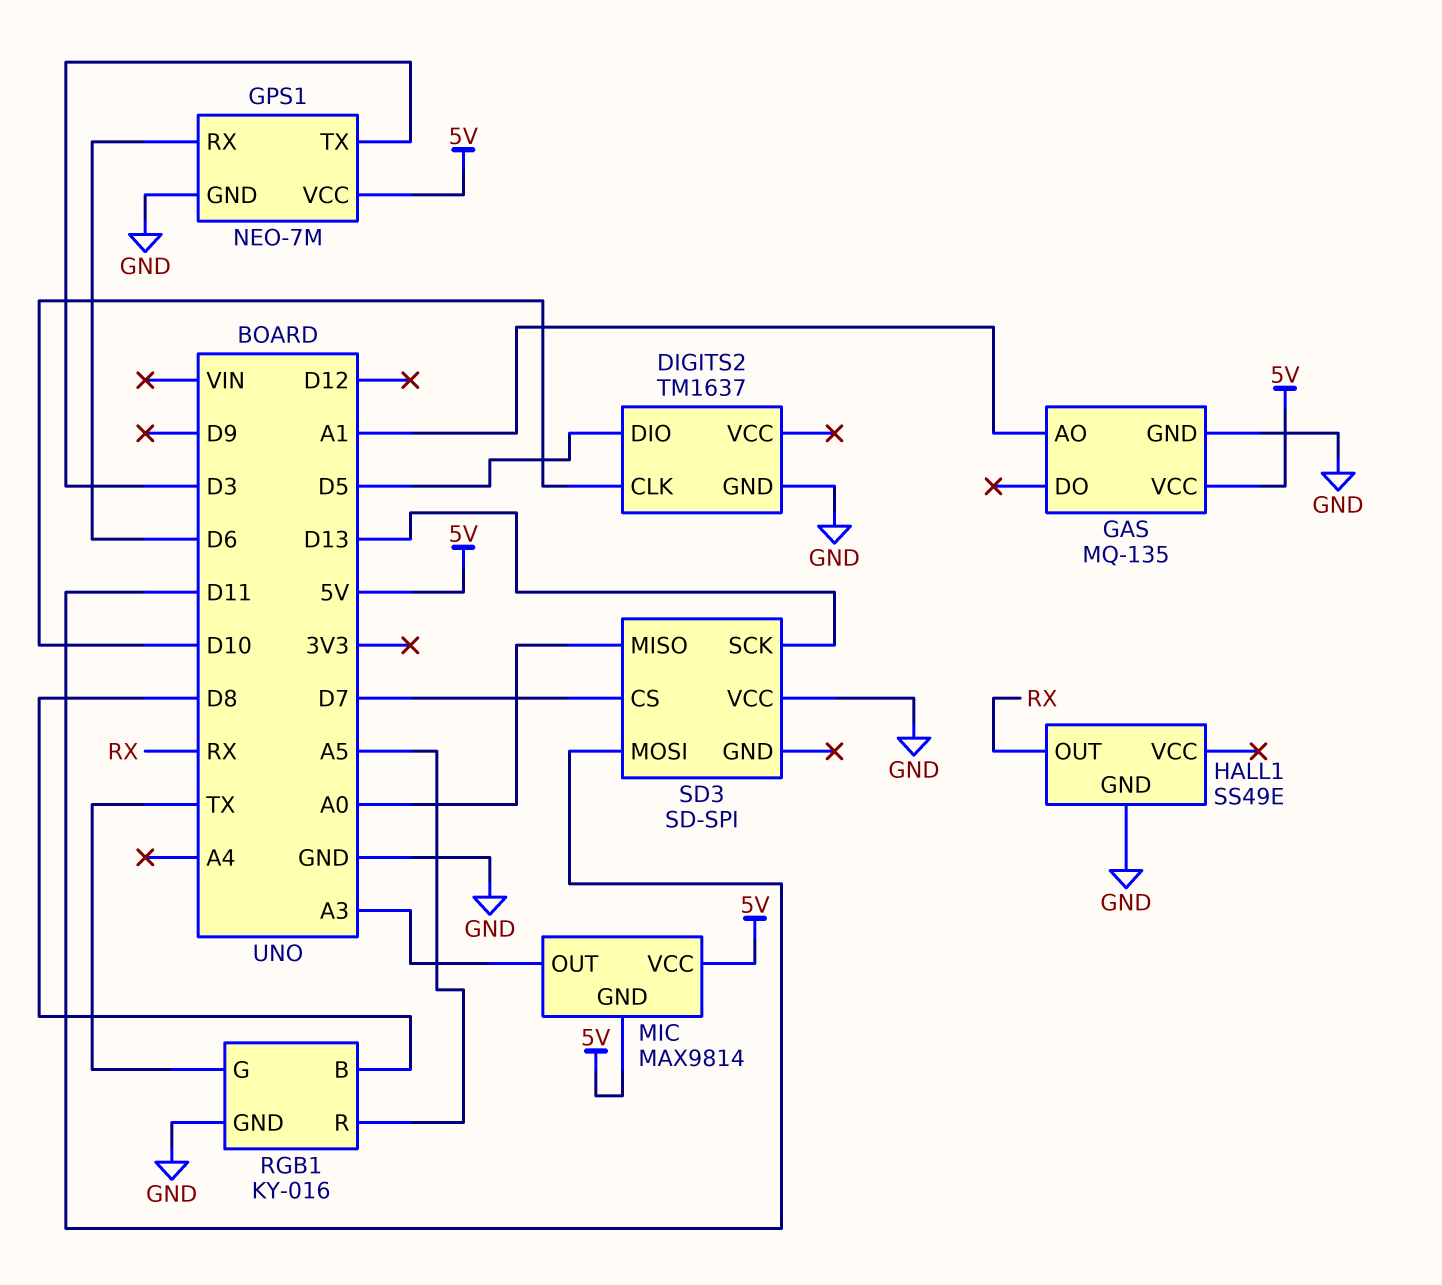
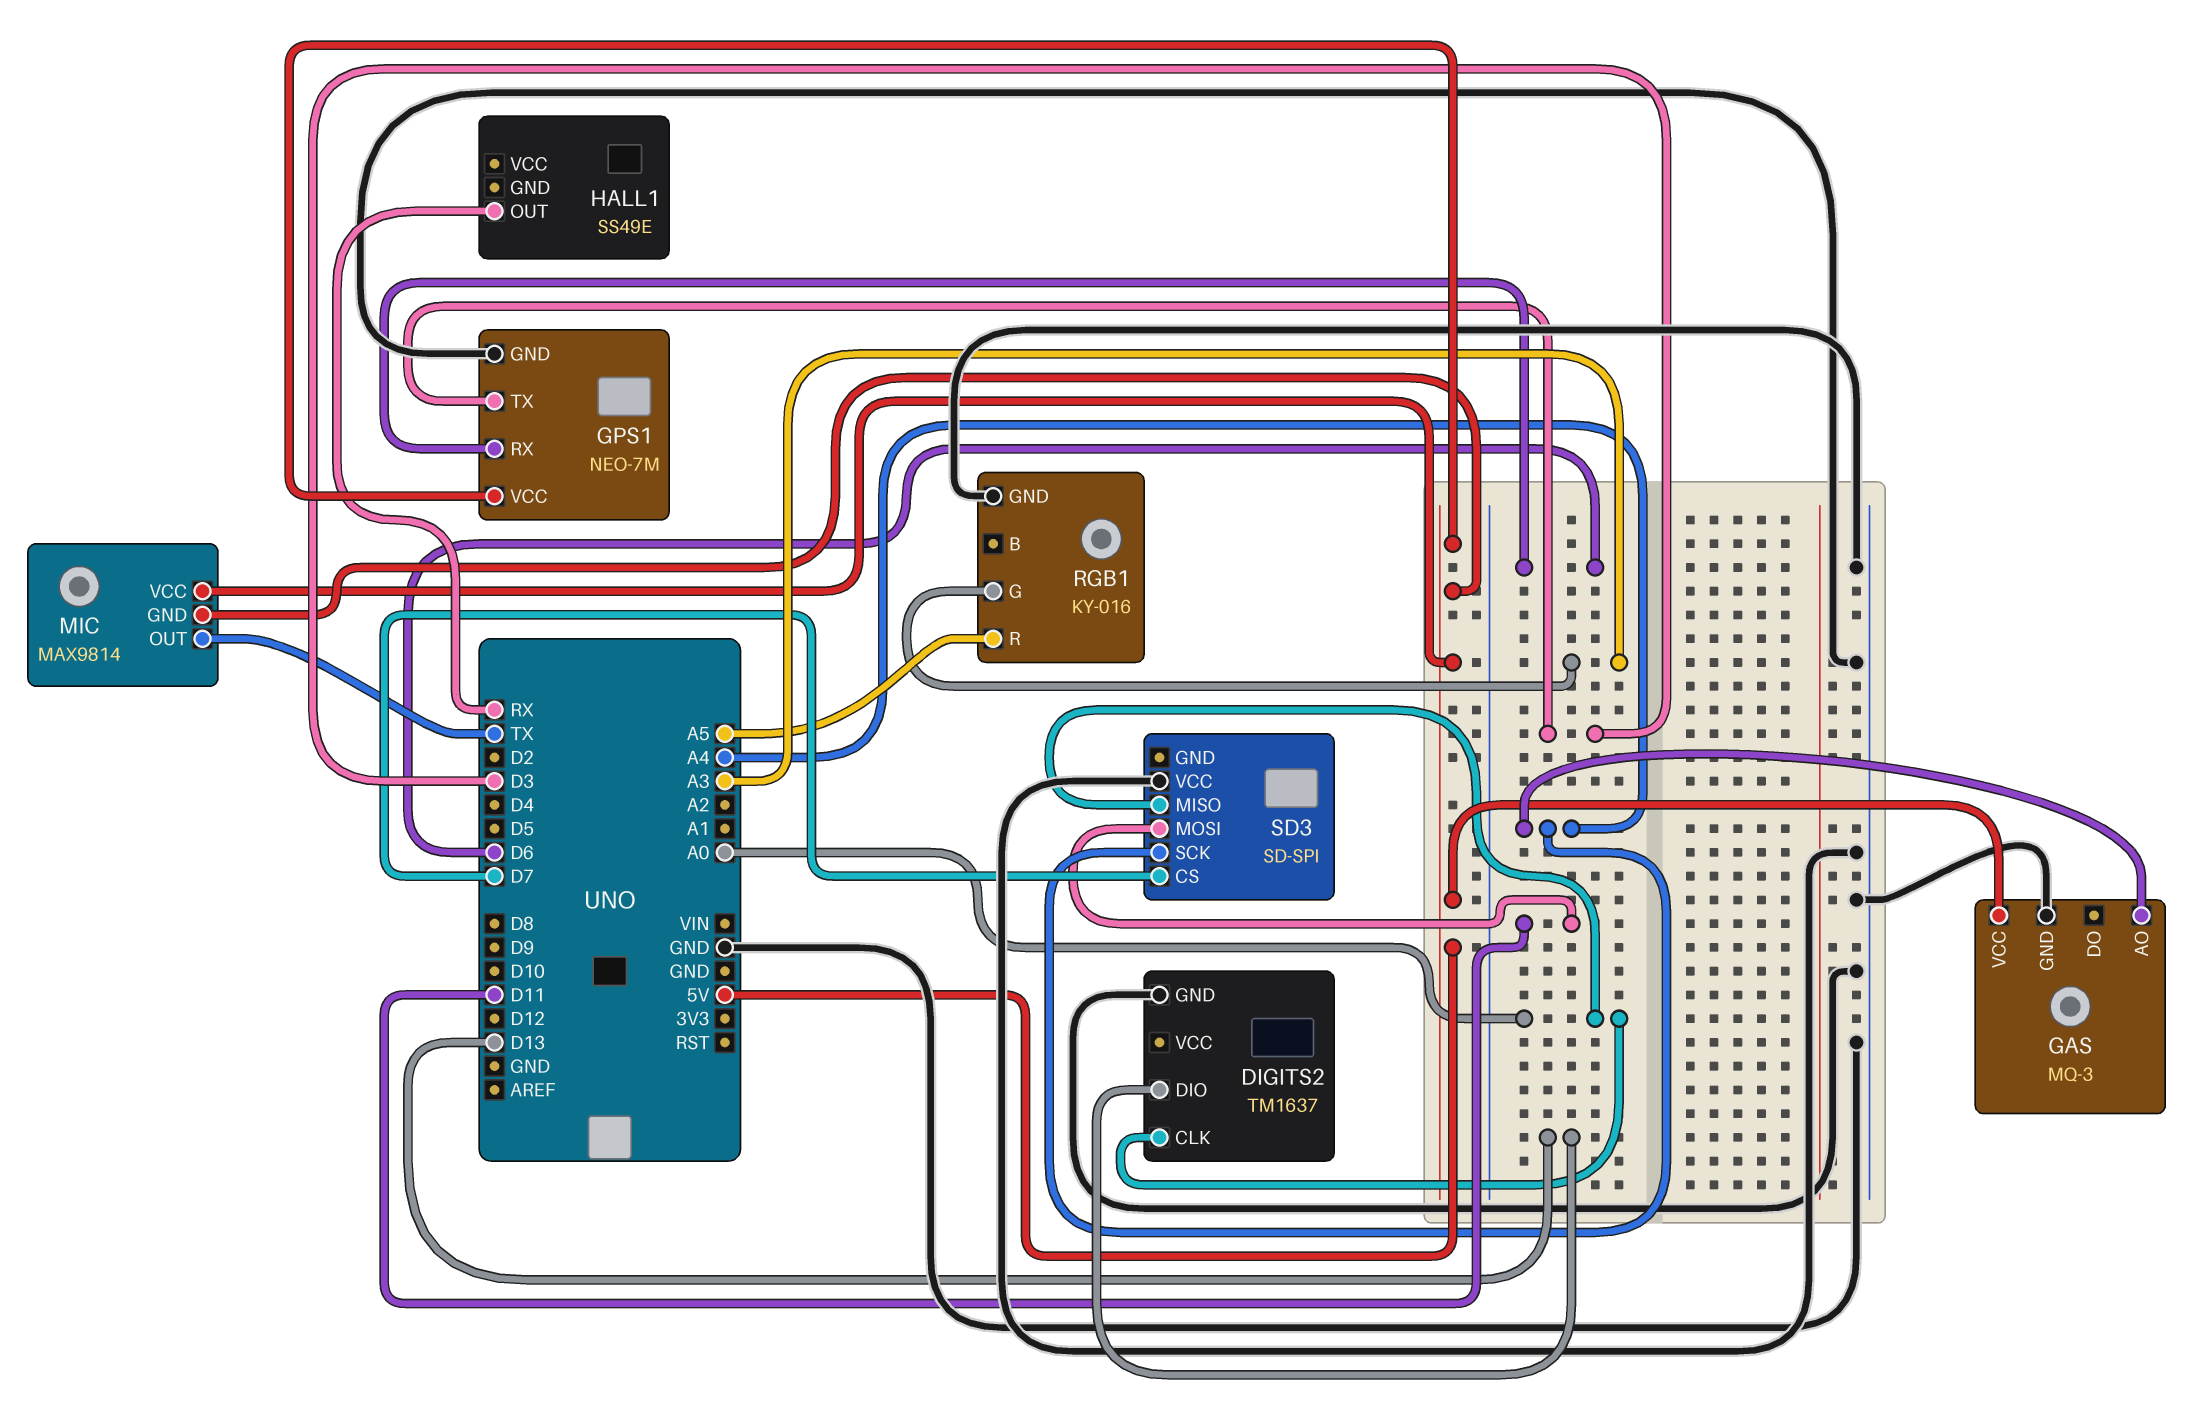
DIGITS2 pin CLK: D10 -> A0
DIGITS2 pin DIO: D5 -> D13
GAS: MQ-135 -> MQ-3
GAS pin AO: A1 -> A4
HALL1 pin GND: GND -> none
MIC pin OUT: A3 -> TX
RGB1 pin B: D8 -> none
RGB1 pin G: TX -> A3
SD3 pin SCK: D13 -> A4

